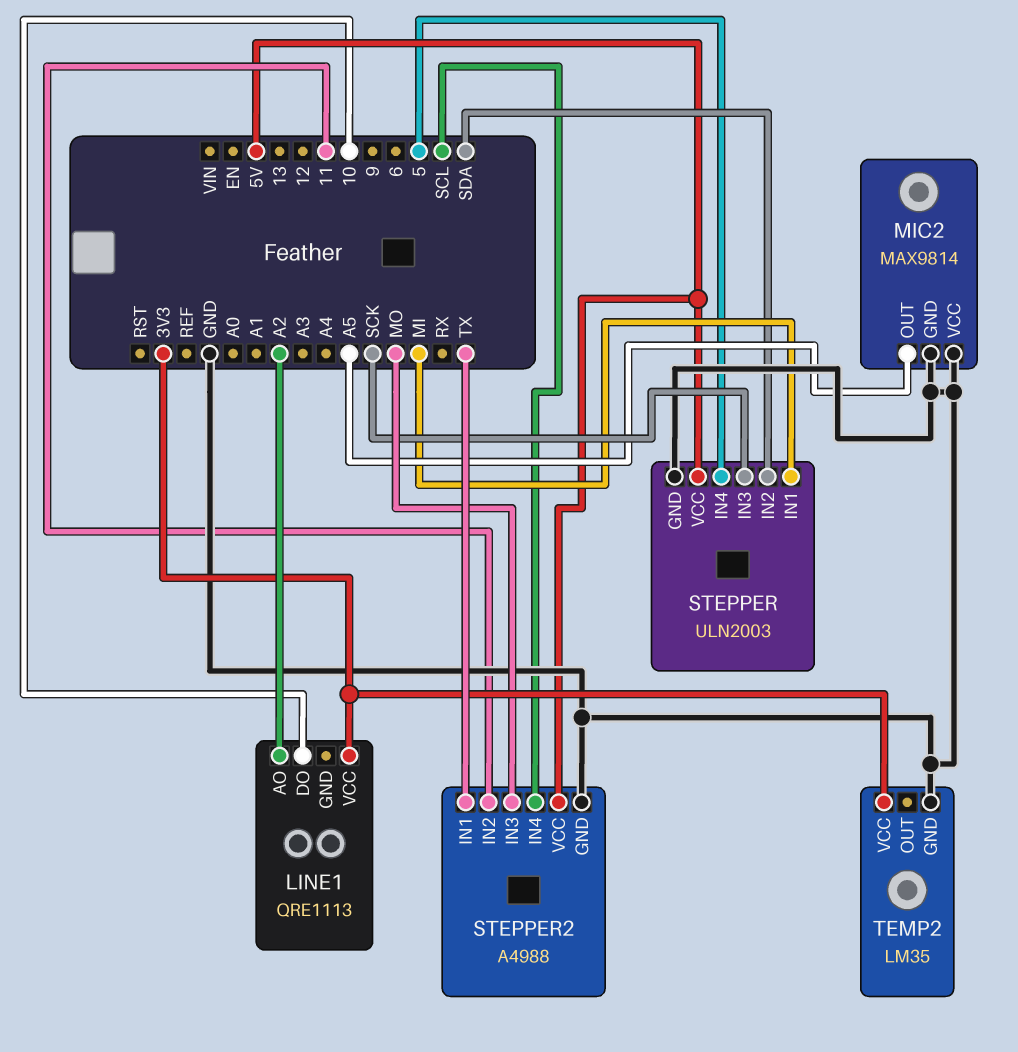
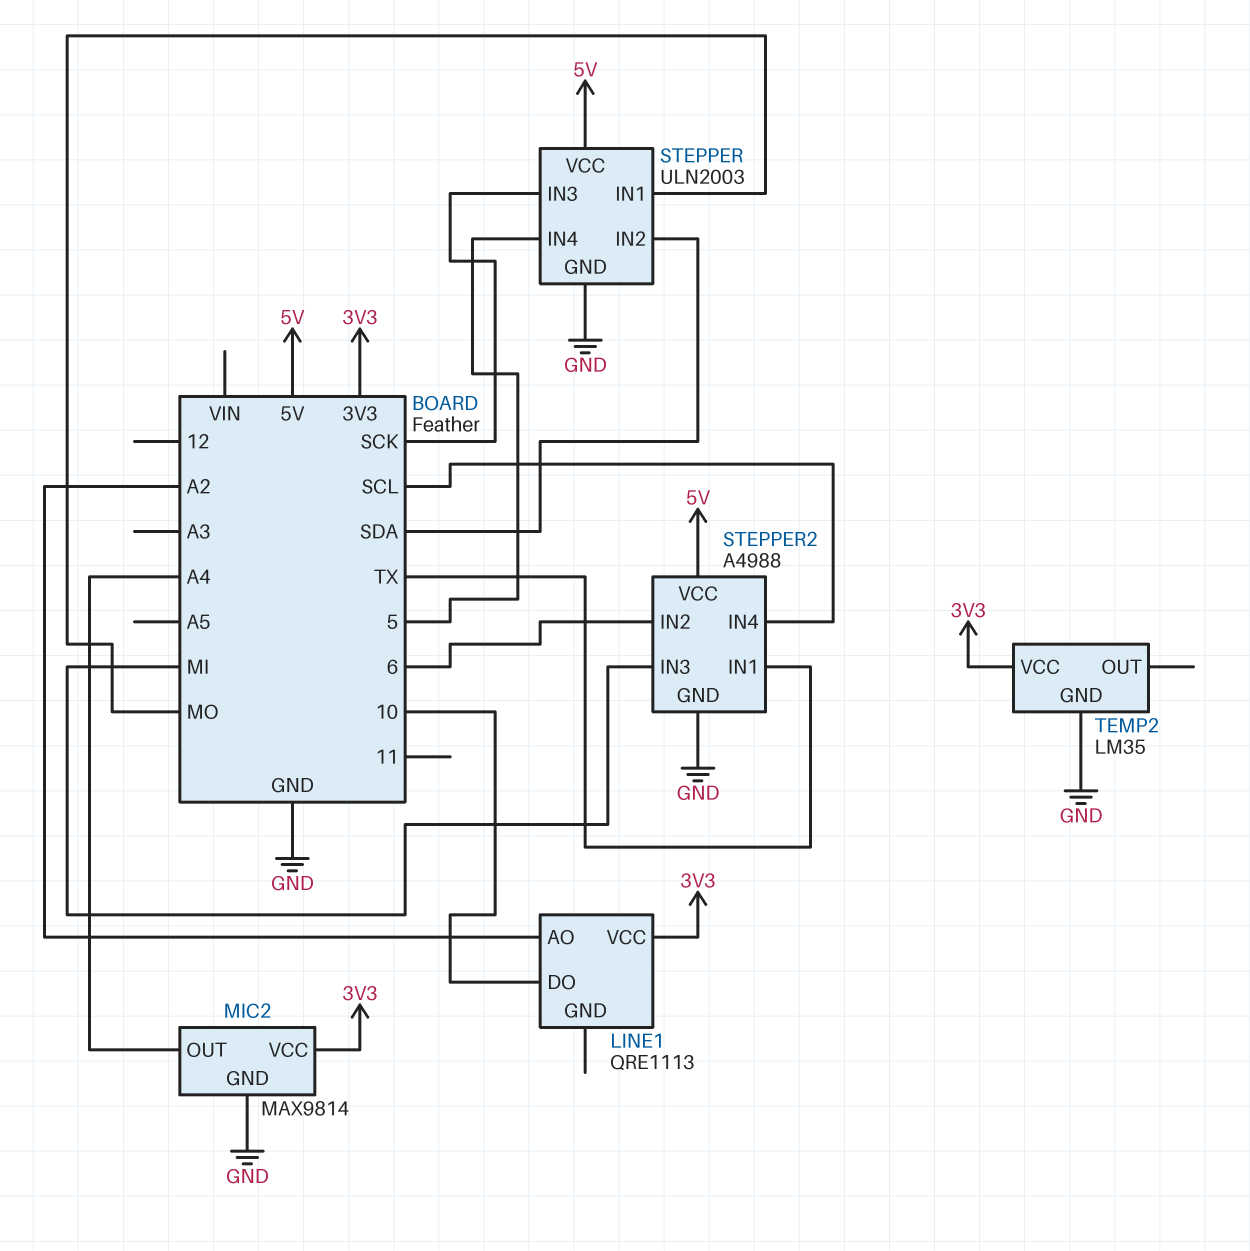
MIC2 pin OUT: A5 -> A4
MIC2 pin VCC: GND -> 3V3
STEPPER pin IN1: MI -> MO
STEPPER2 pin IN2: 11 -> 6
STEPPER2 pin IN3: MO -> MI

